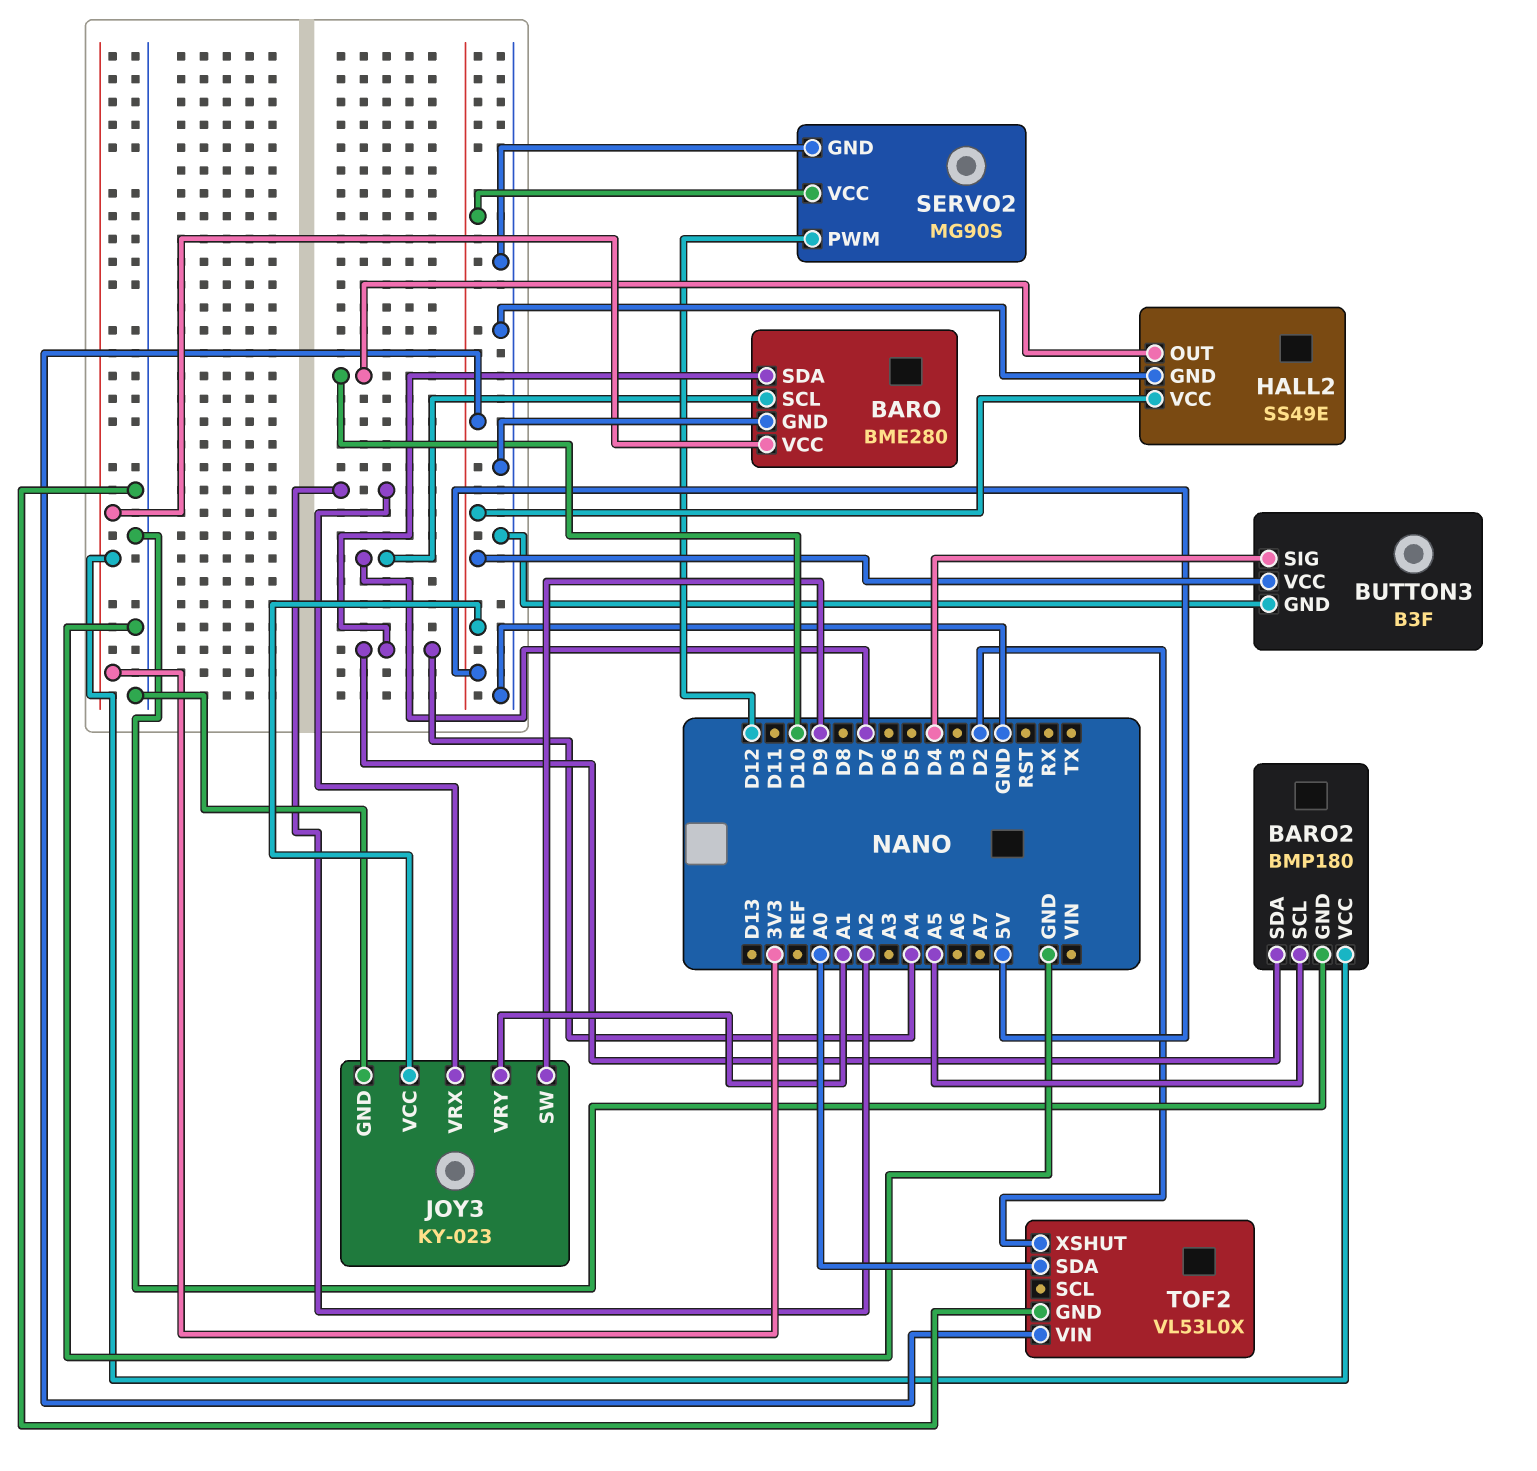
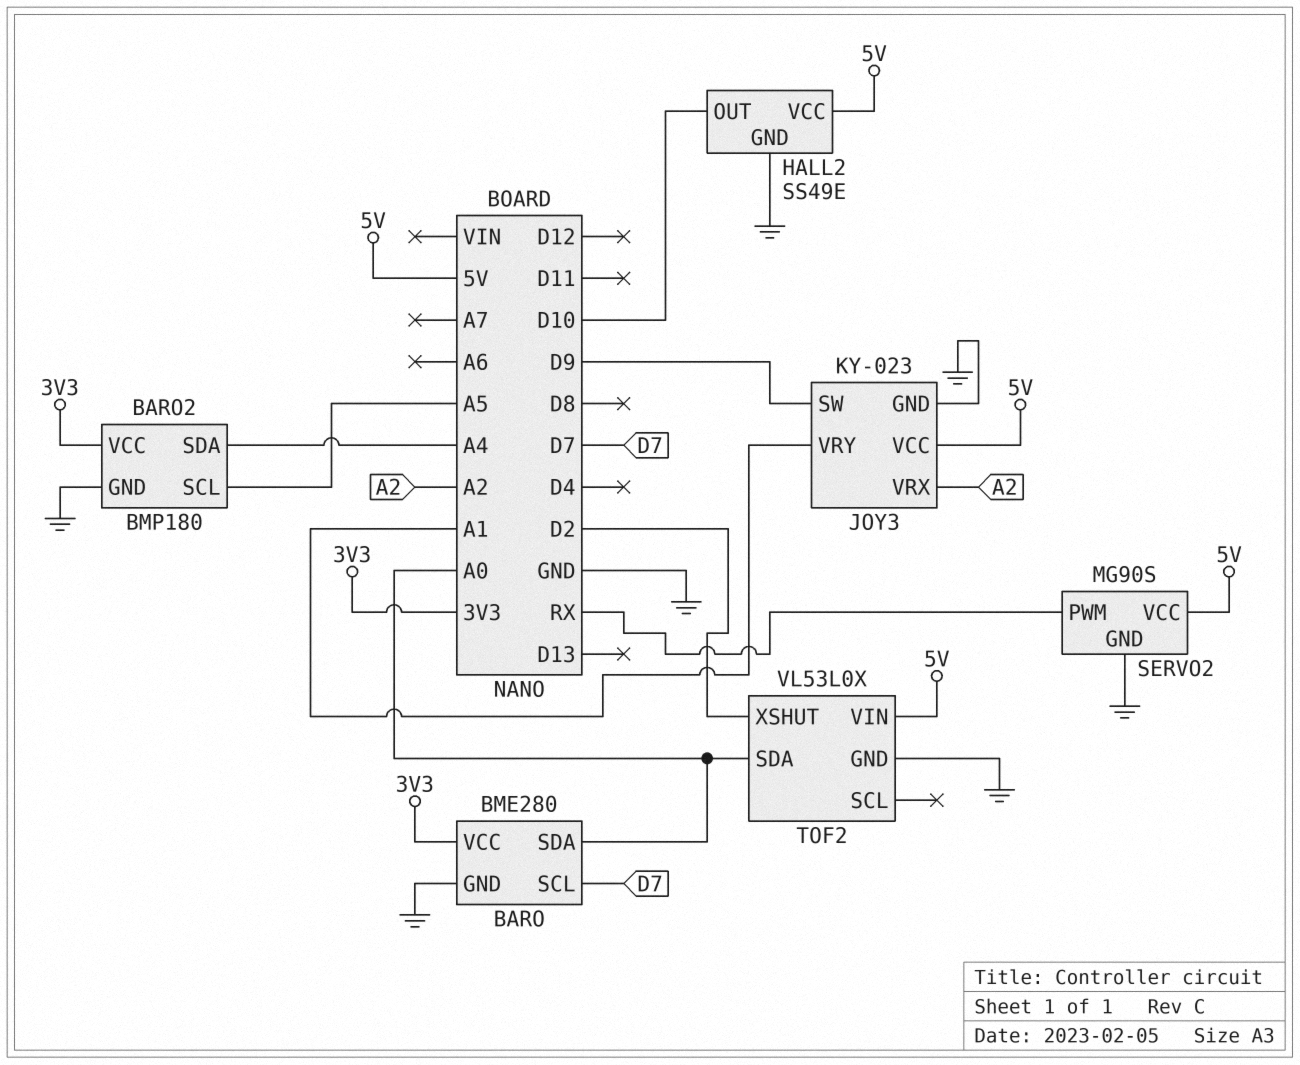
BARO pin SDA: A4 -> A0
BUTTON3: B3F -> none
BUTTON3 pin GND: GND -> none
BUTTON3 pin SIG: D4 -> none
BUTTON3 pin VCC: 5V -> none
SERVO2 pin PWM: D12 -> RX

